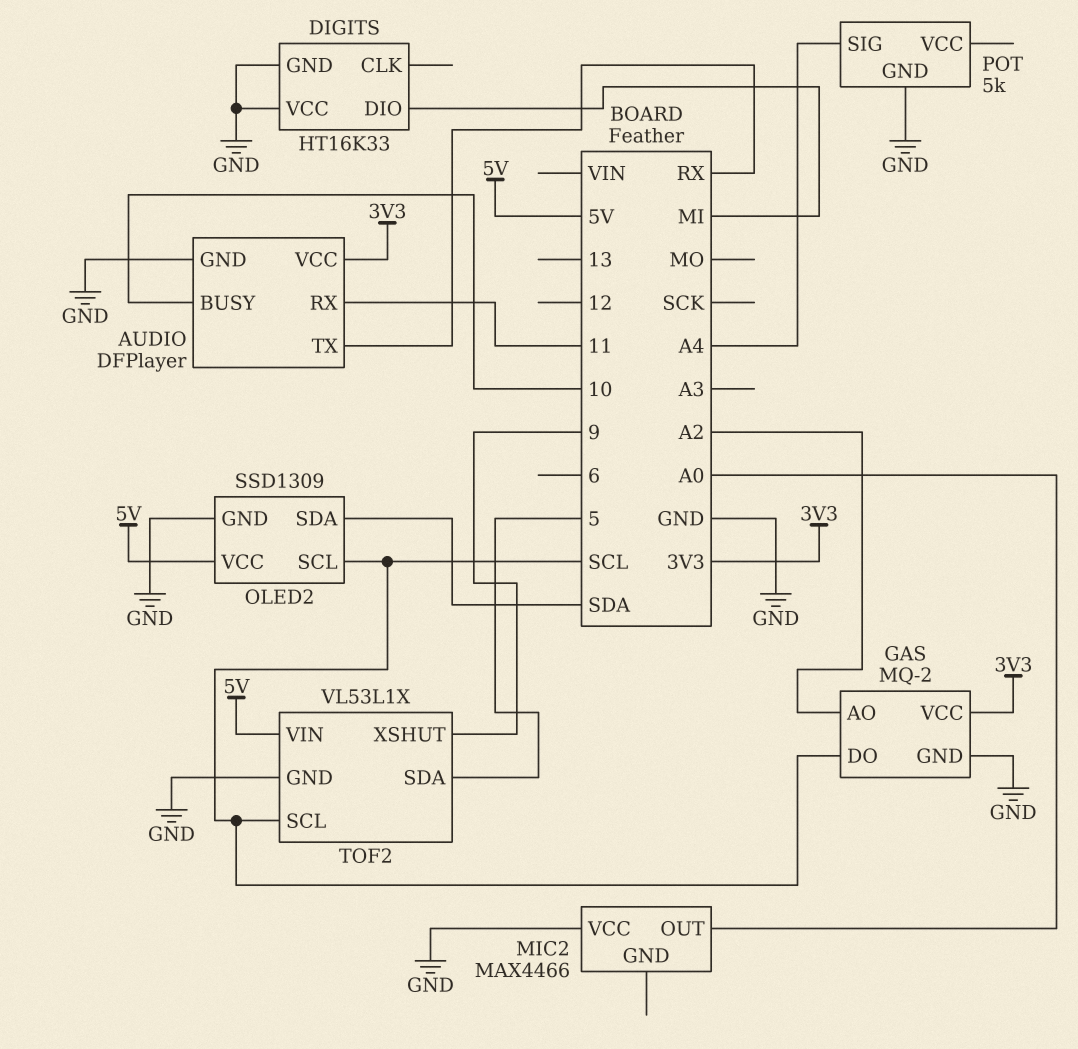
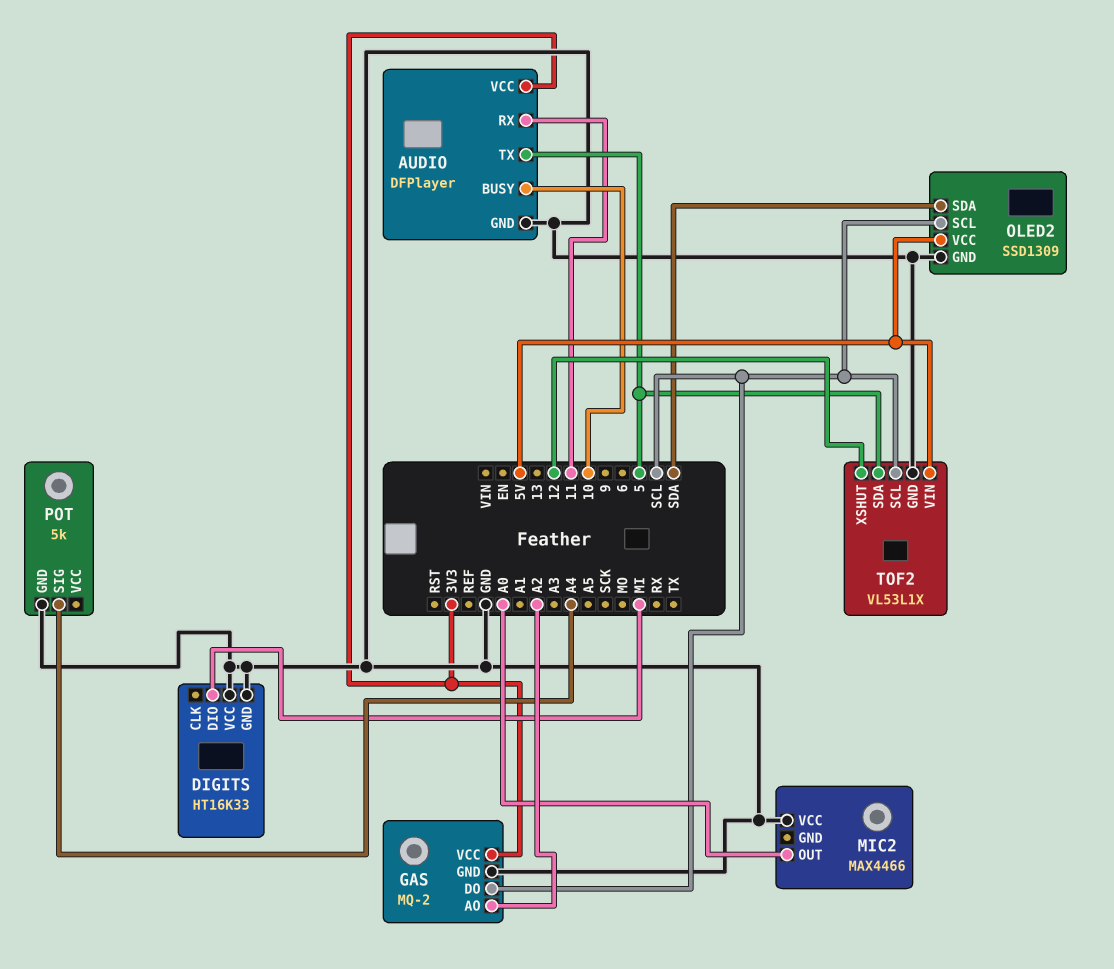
AUDIO pin TX: RX -> 5
TOF2 pin XSHUT: 9 -> 12

